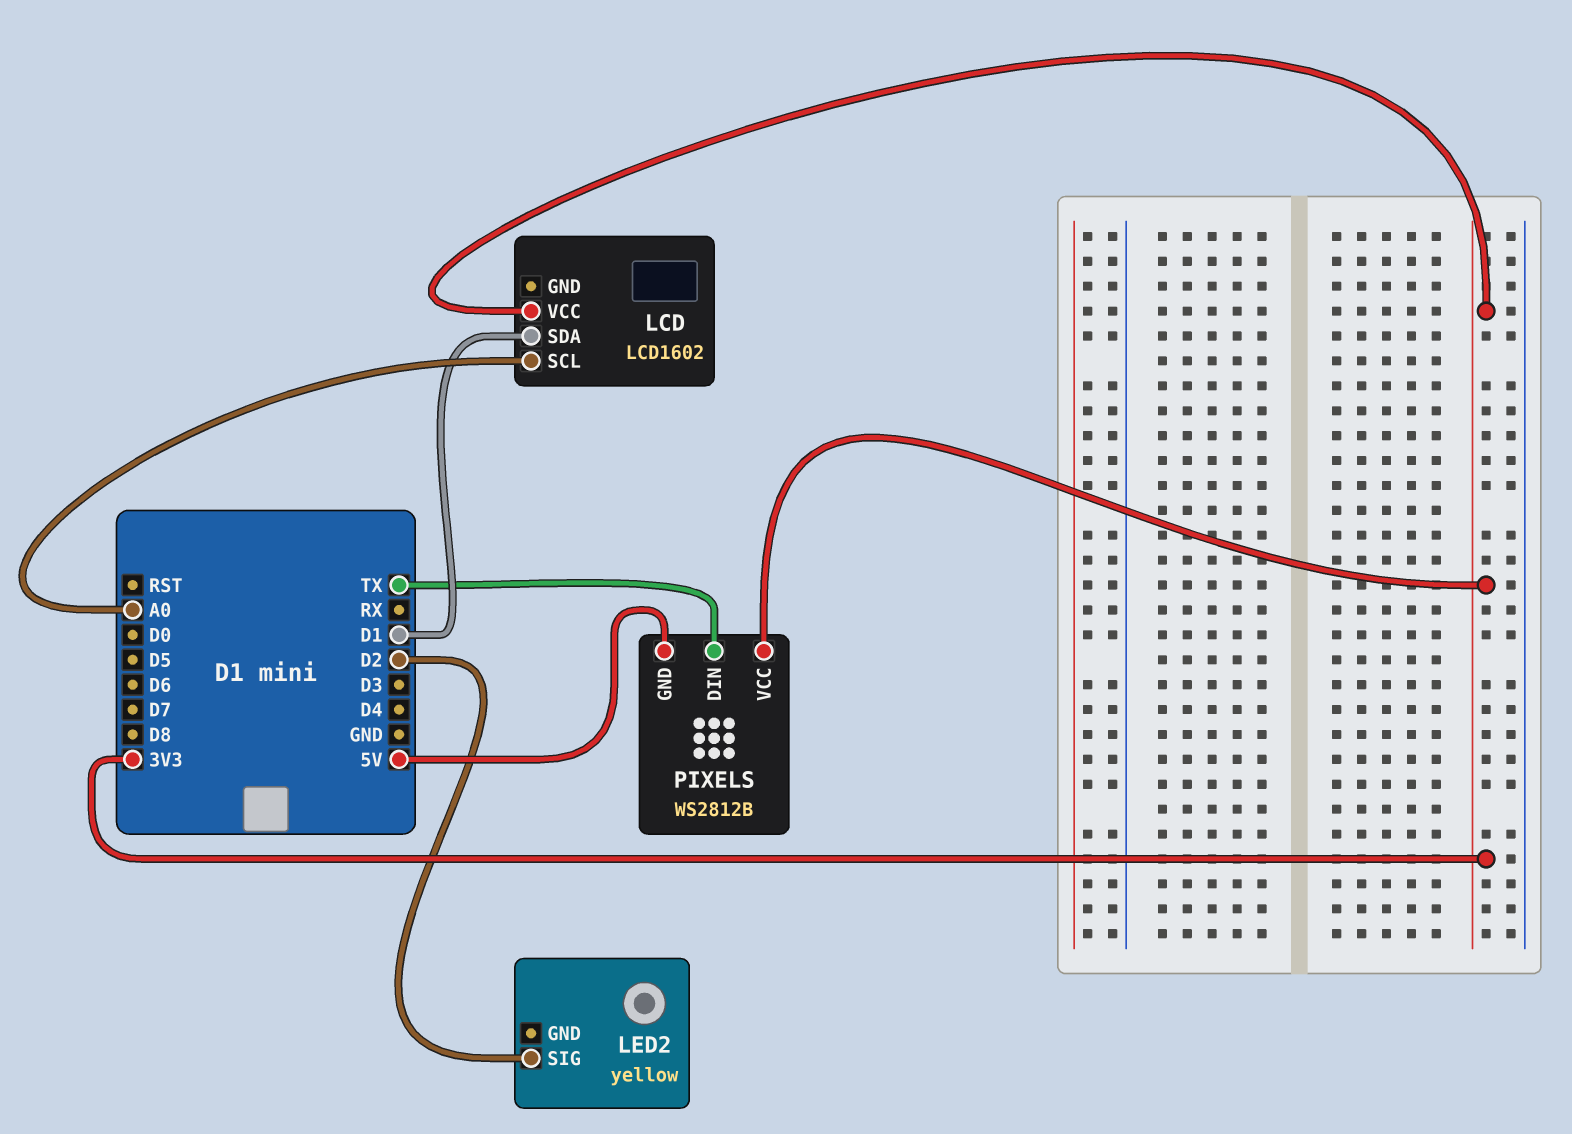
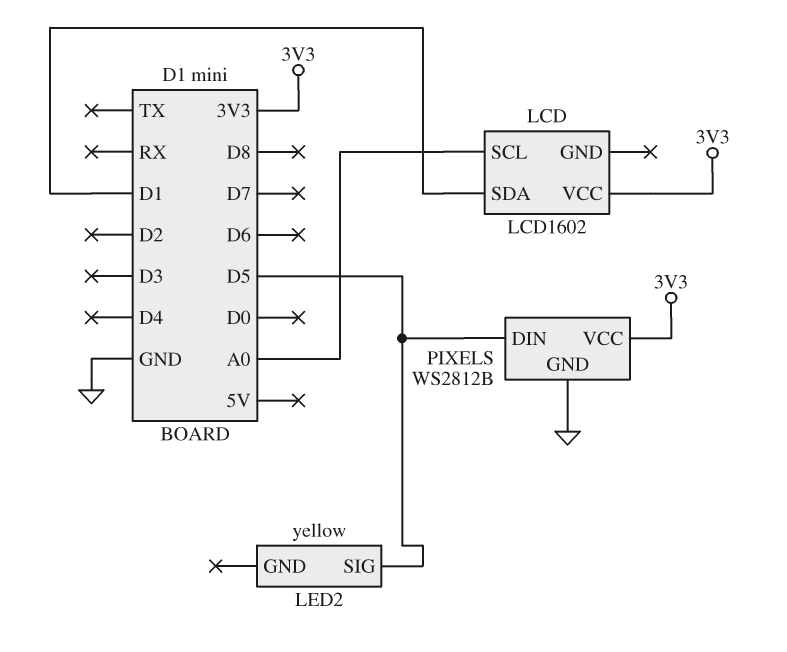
LED2 pin SIG: D2 -> D5
PIXELS pin DIN: TX -> D5
PIXELS pin GND: 5V -> GND

